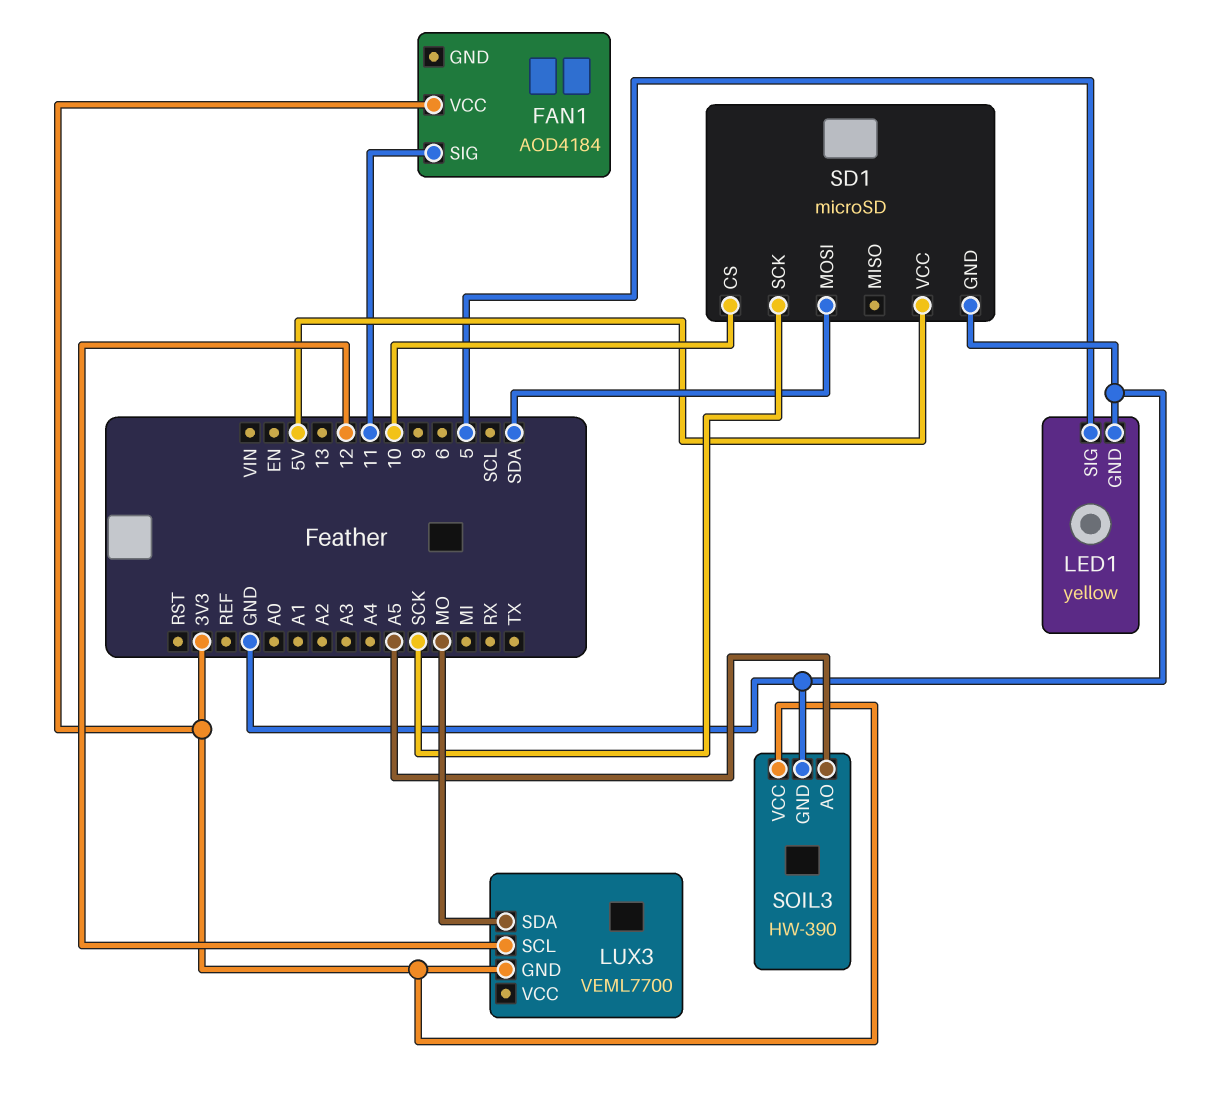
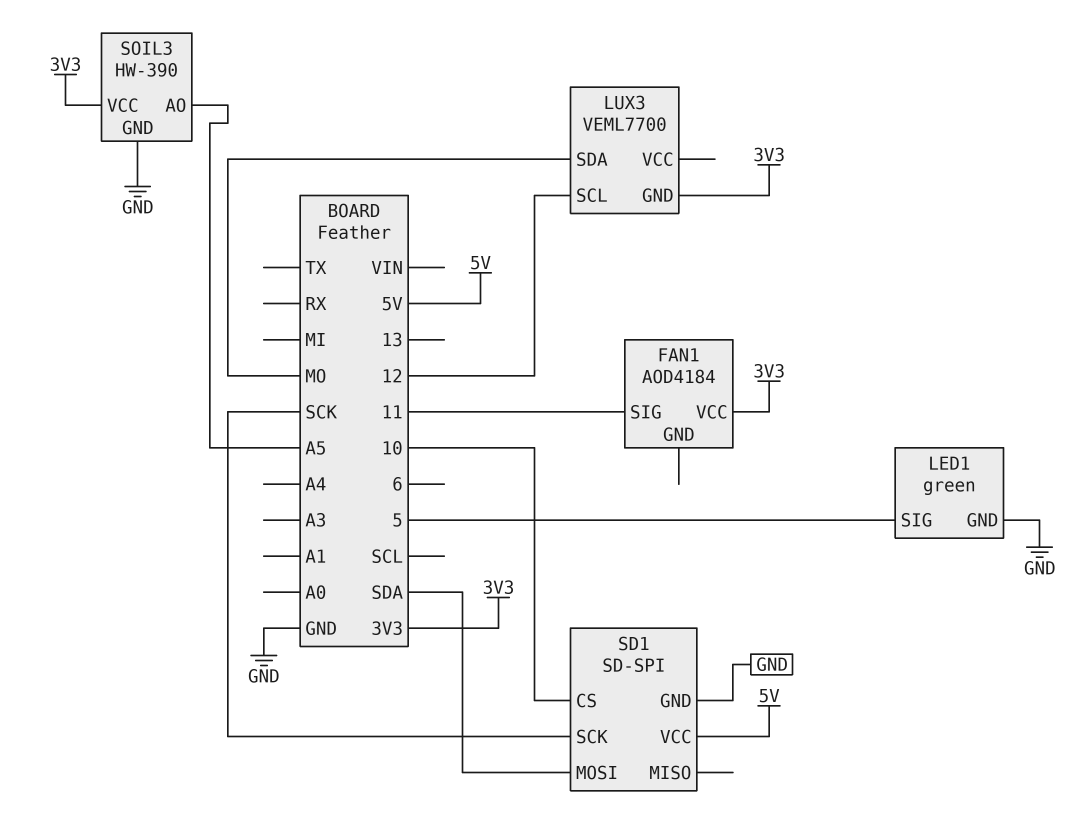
LED1: yellow -> green
SD1: microSD -> SD-SPI

